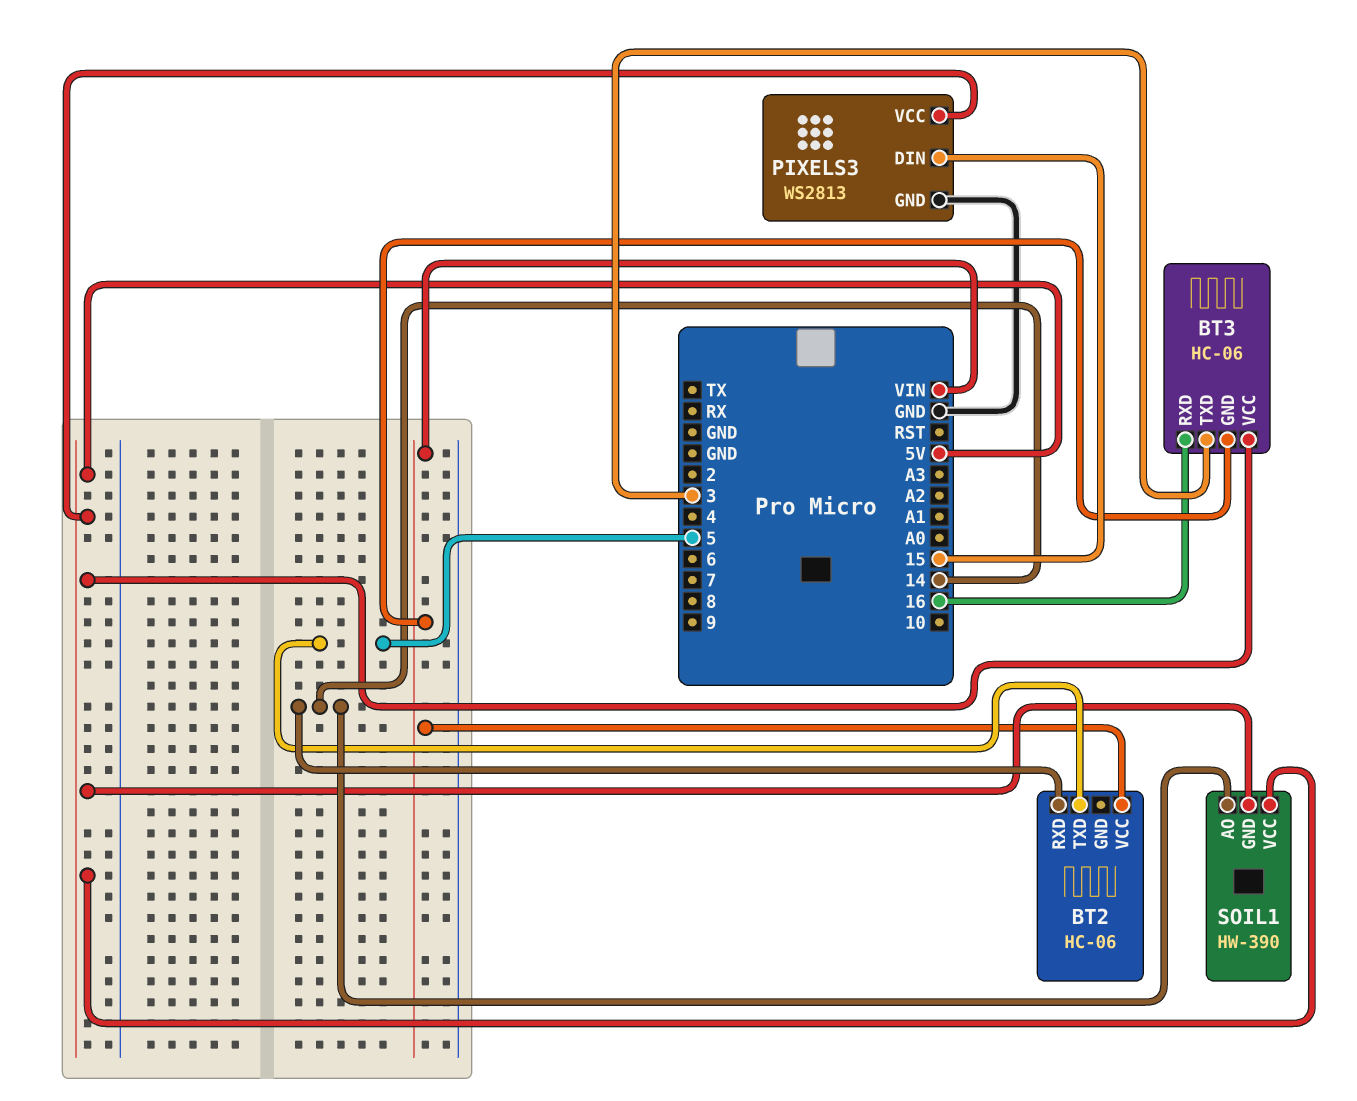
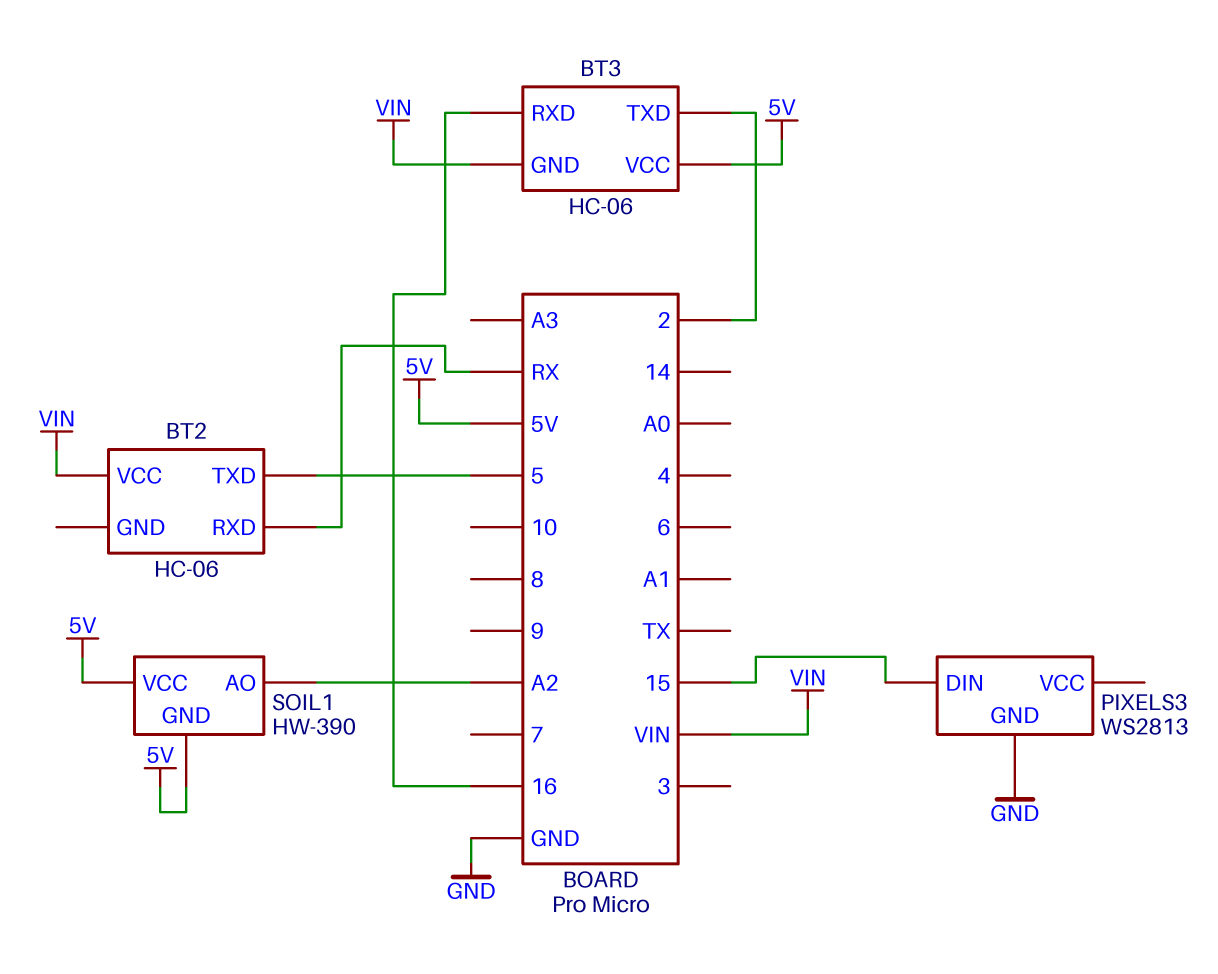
BT2 pin RXD: 14 -> RX
BT3 pin TXD: 3 -> 2
PIXELS3 pin VCC: 5V -> none
SOIL1 pin AO: 14 -> A2

